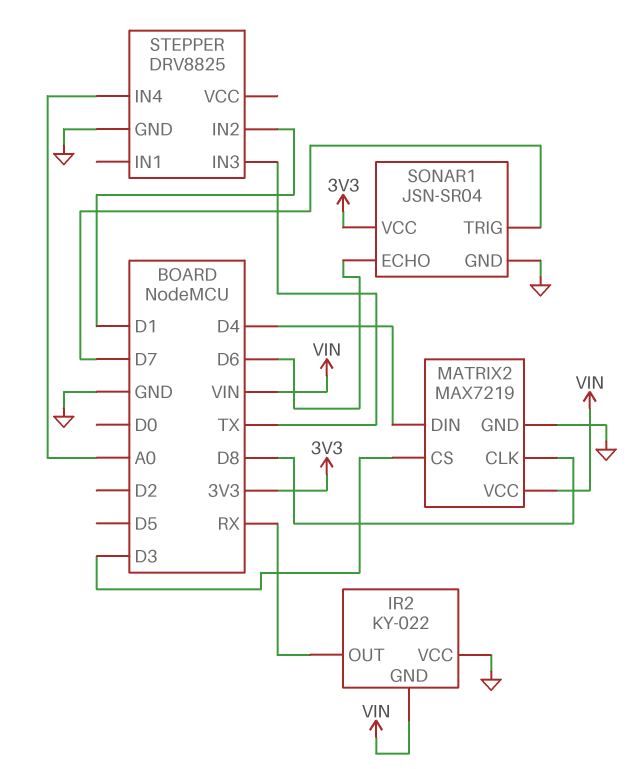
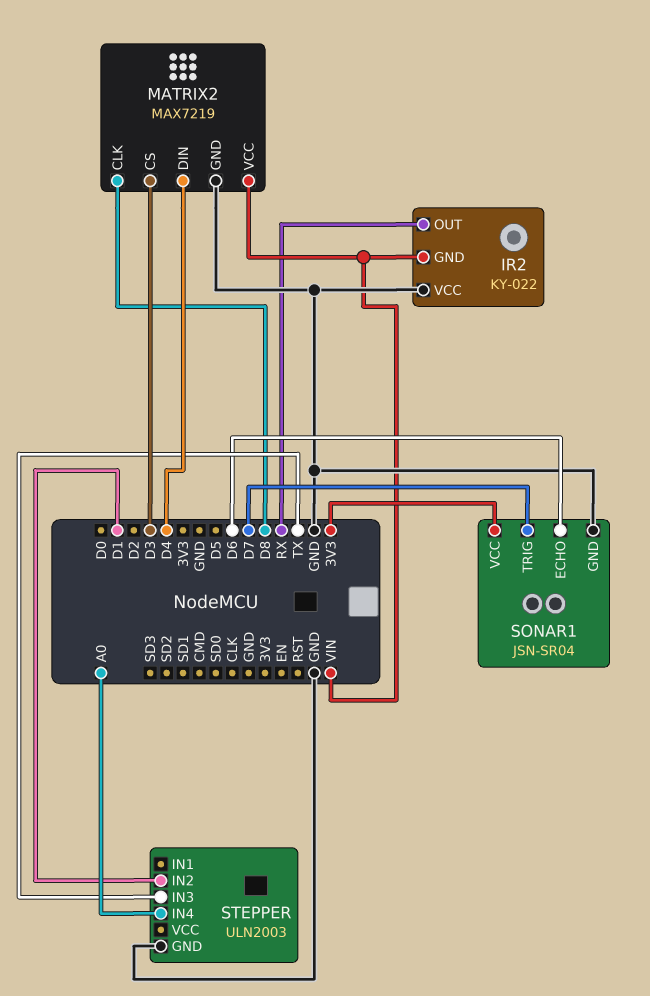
STEPPER: DRV8825 -> ULN2003

